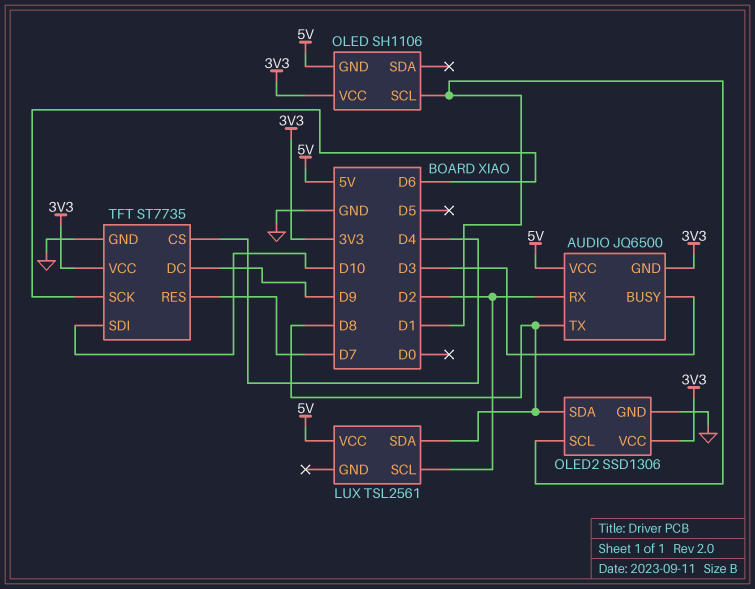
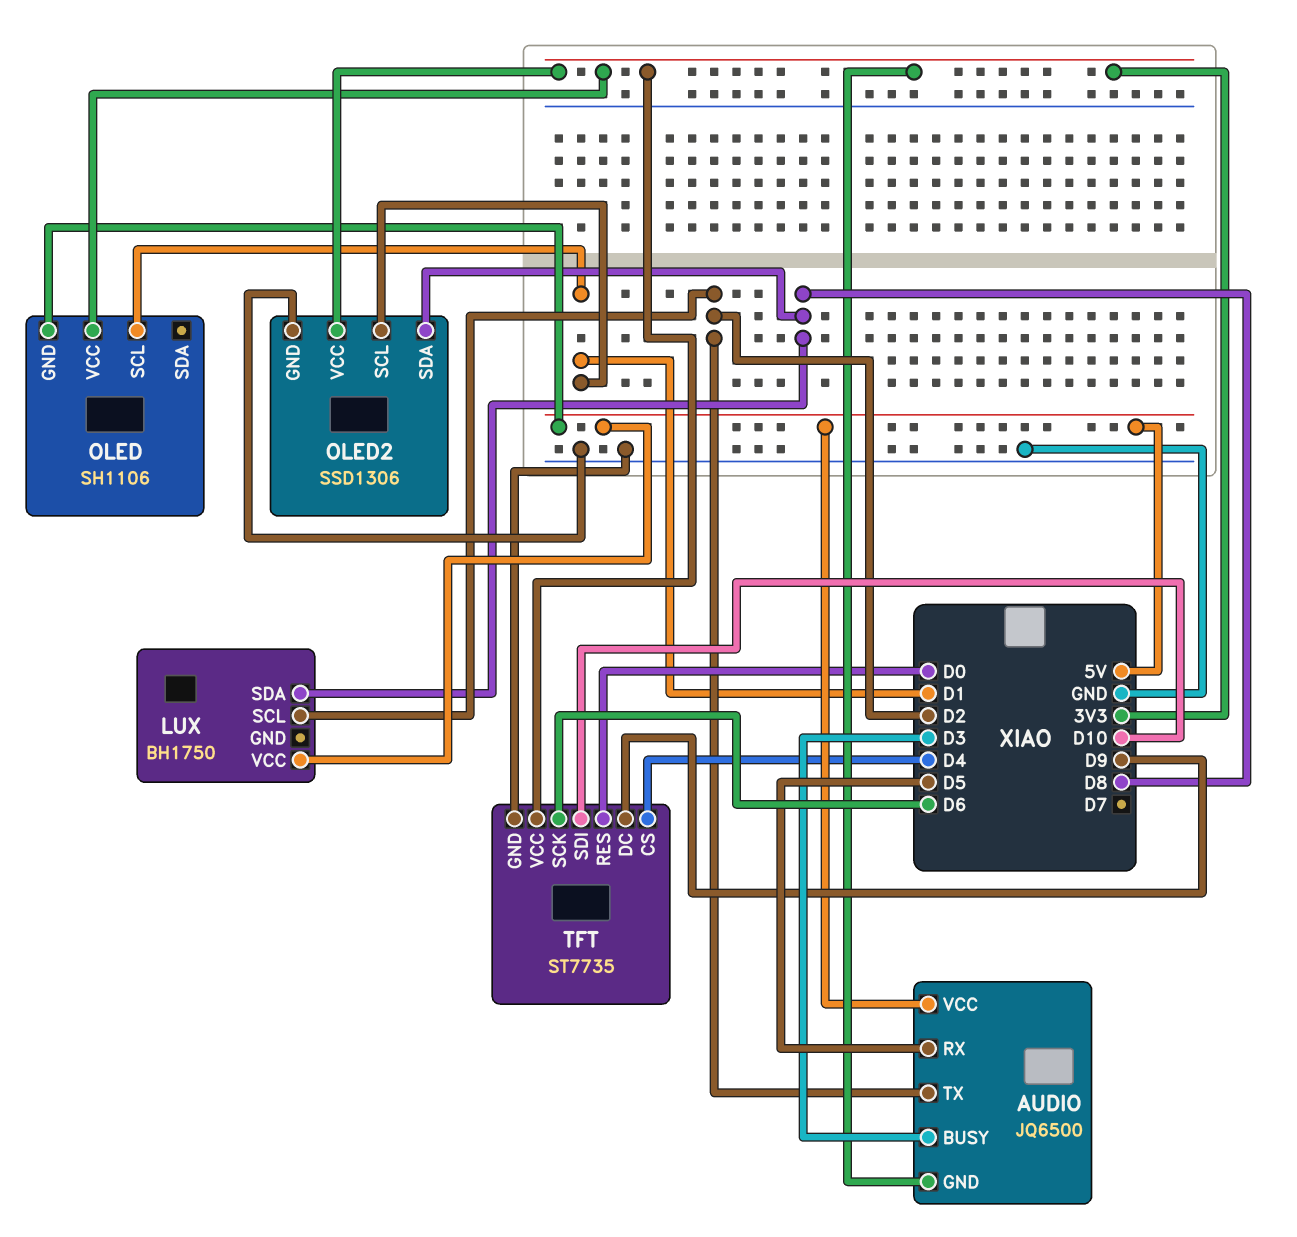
AUDIO pin RX: D2 -> D5
AUDIO pin TX: D8 -> D2
LUX: TSL2561 -> BH1750
TFT pin RES: D7 -> D0

